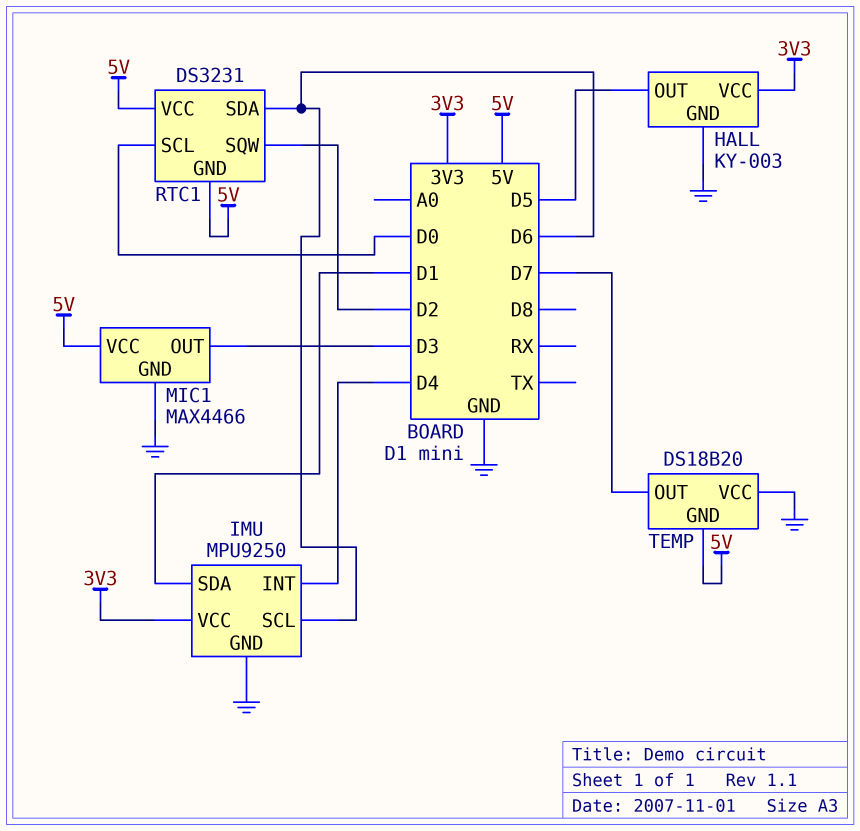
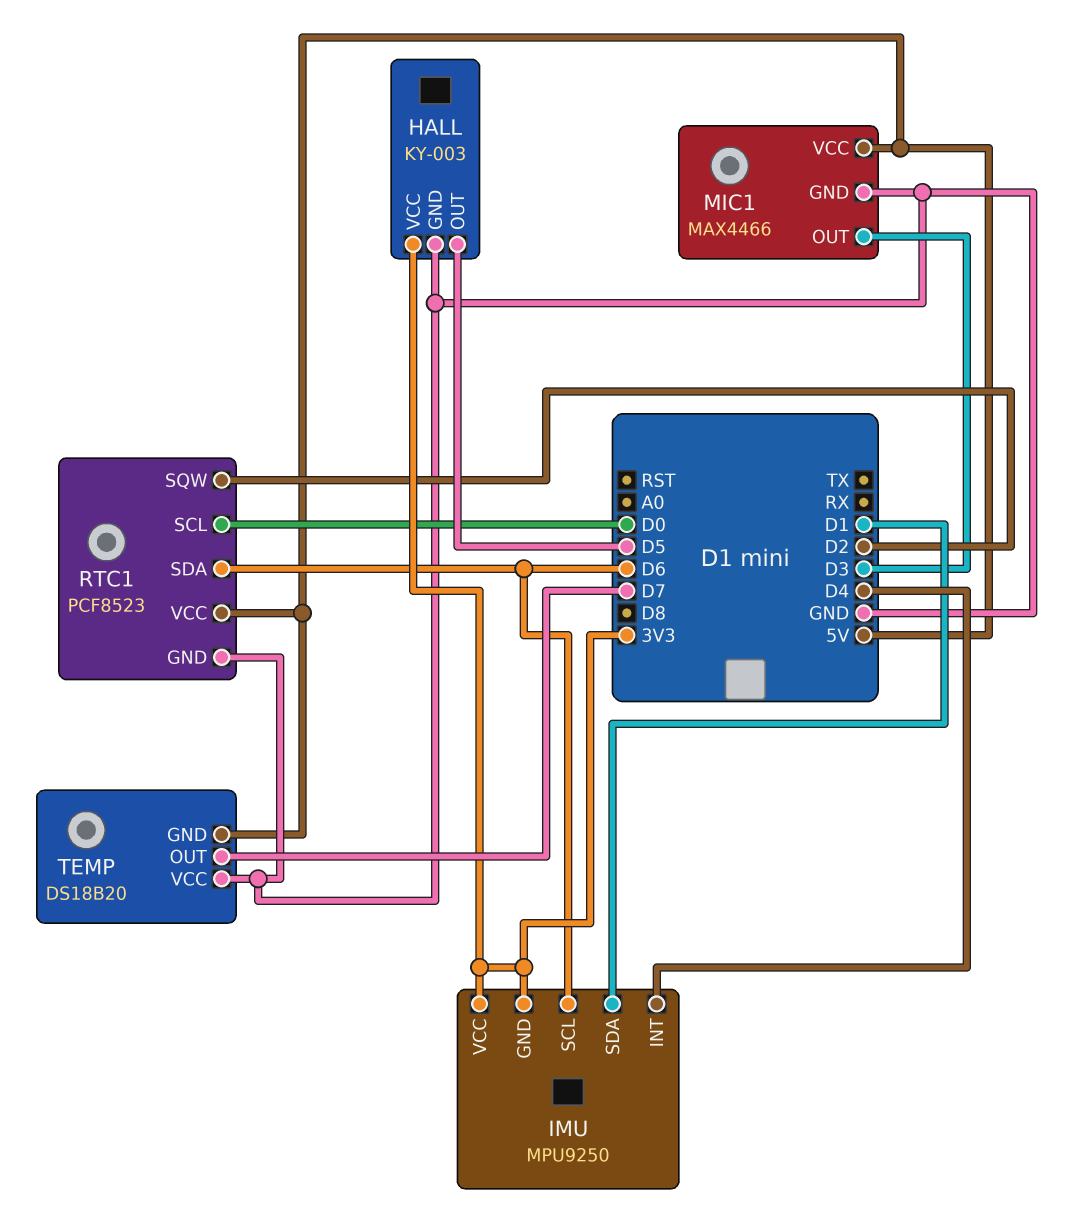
IMU pin GND: GND -> 3V3
RTC1: DS3231 -> PCF8523
RTC1 pin GND: 5V -> GND

